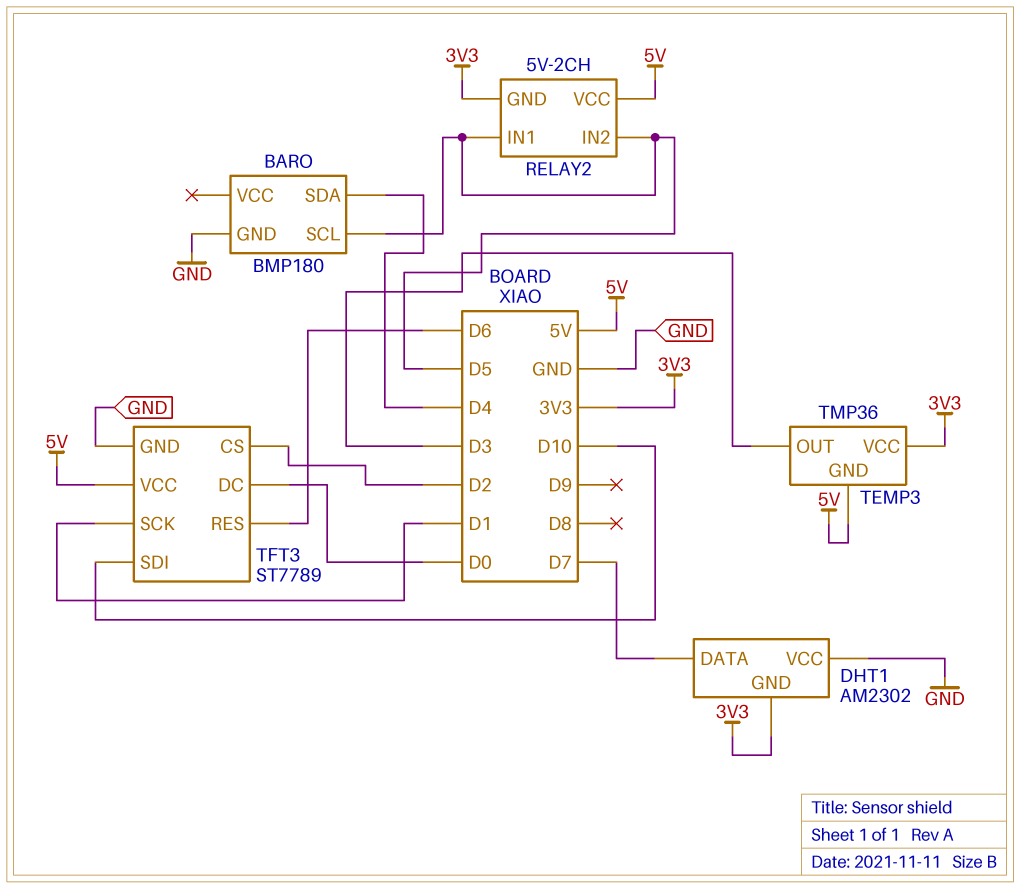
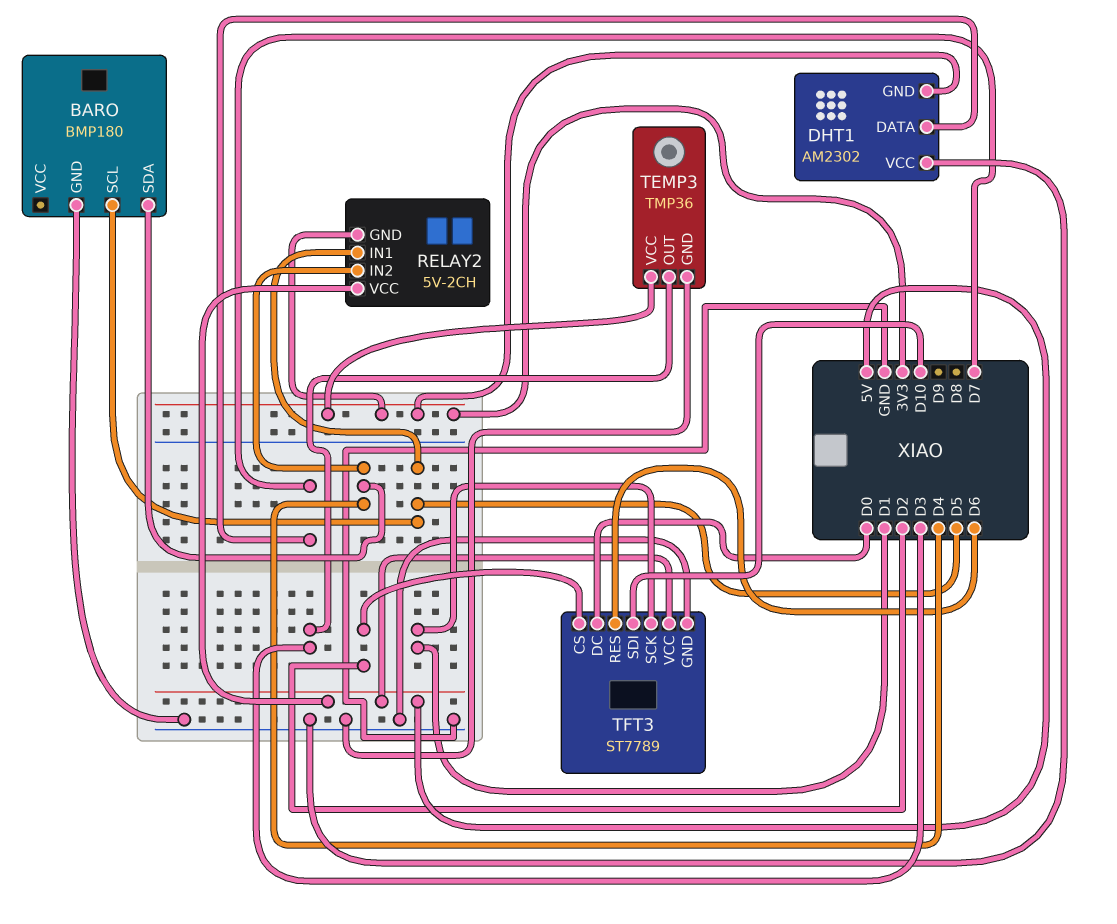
RELAY2 pin IN2: D5 -> D4
TEMP3 pin GND: 5V -> GND

